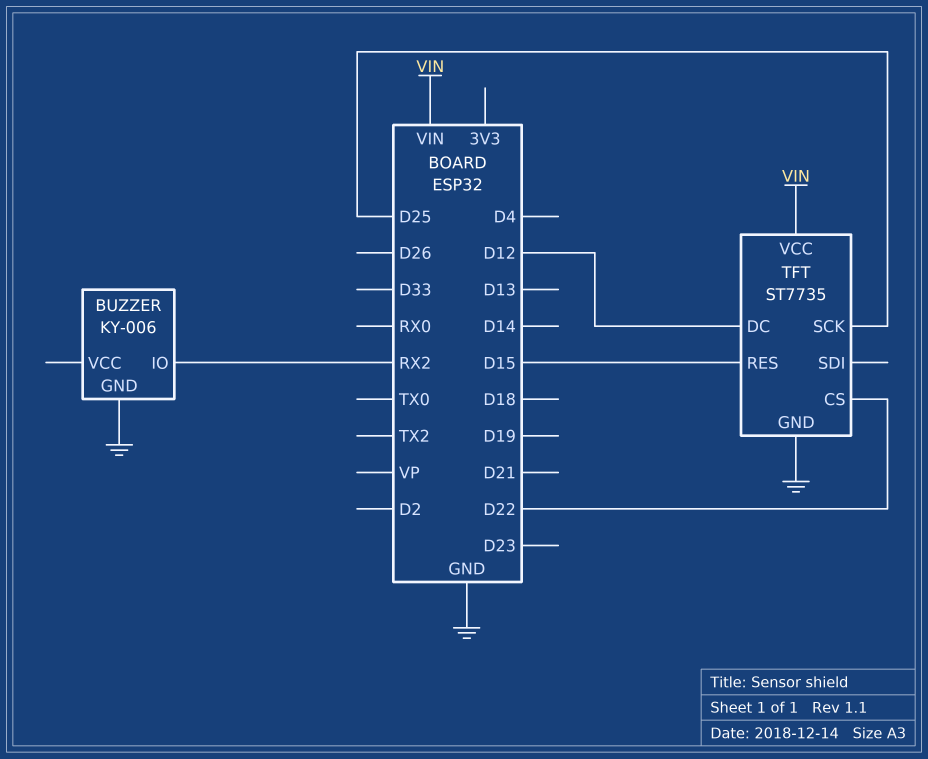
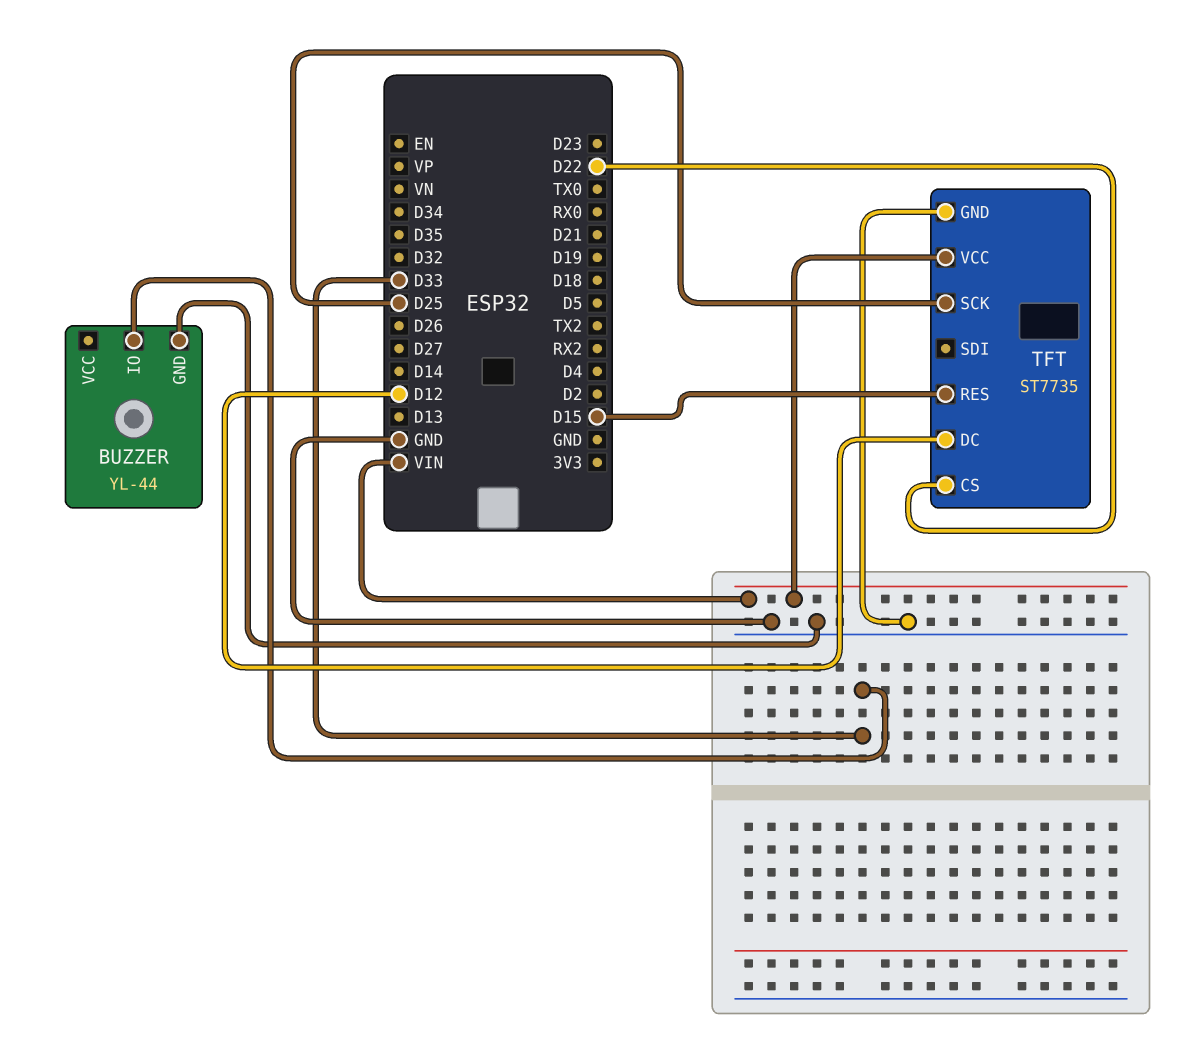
BUZZER: KY-006 -> YL-44
BUZZER pin IO: RX2 -> D33

